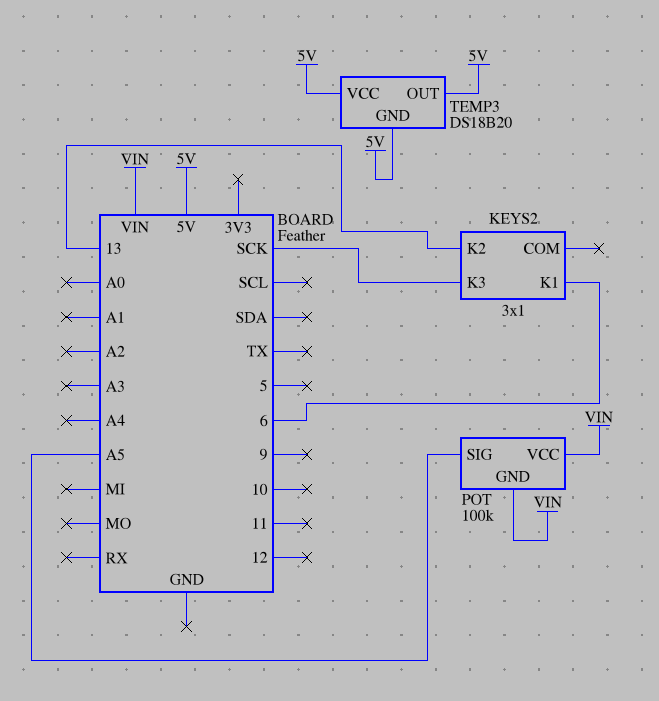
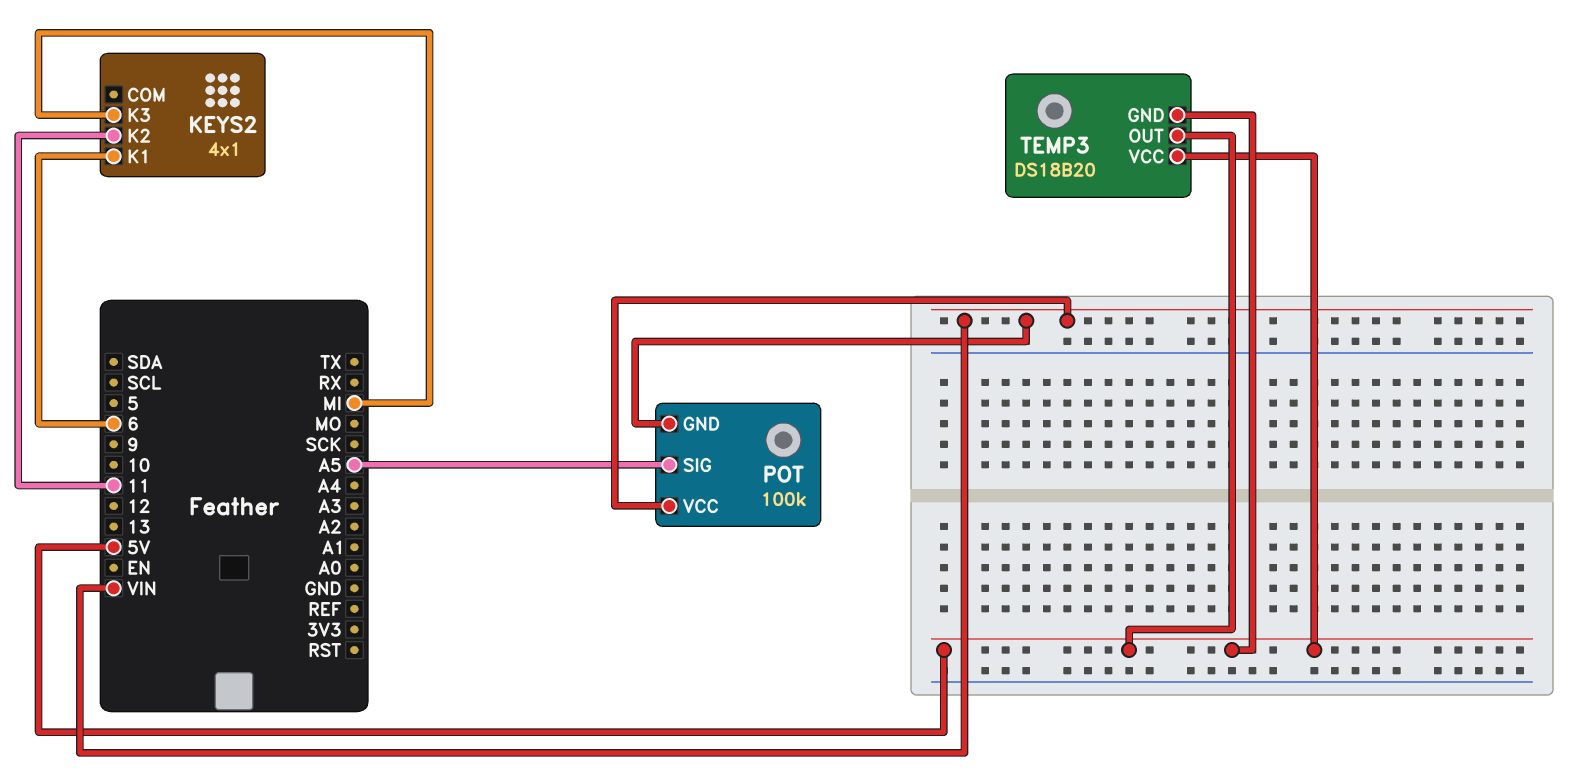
KEYS2: 3x1 -> 4x1
KEYS2 pin K2: 13 -> 11
KEYS2 pin K3: SCK -> MI

